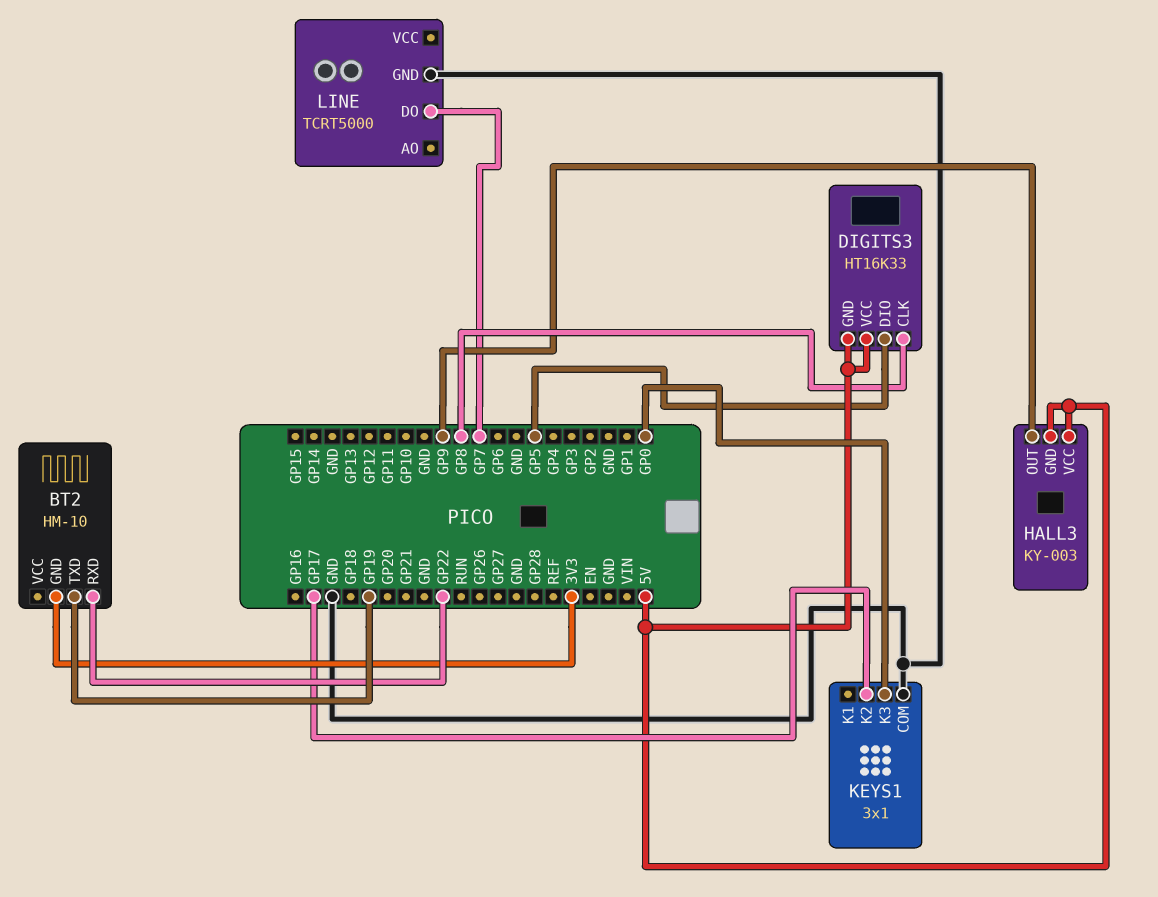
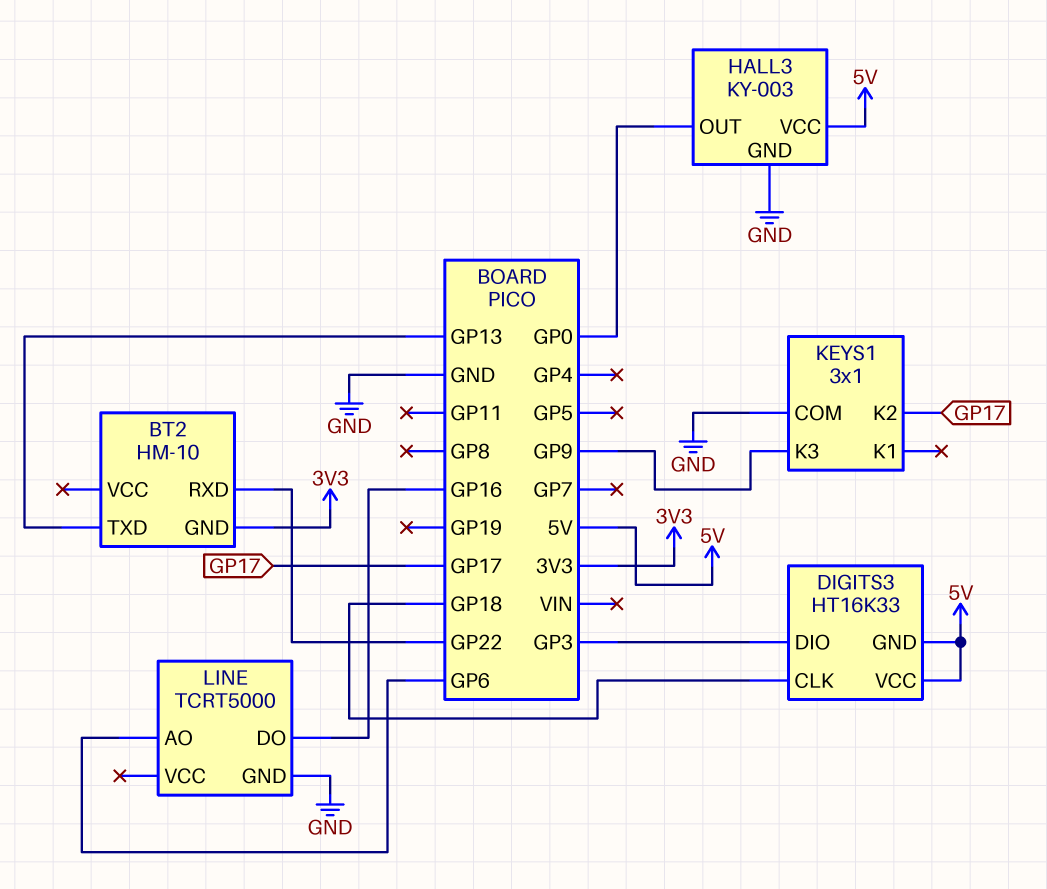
BT2 pin TXD: GP19 -> GP13
DIGITS3 pin CLK: GP8 -> GP18
DIGITS3 pin DIO: GP5 -> GP3
HALL3 pin GND: 5V -> GND
HALL3 pin OUT: GP9 -> GP0
KEYS1 pin K3: GP0 -> GP9
LINE pin AO: none -> GP6
LINE pin DO: GP7 -> GP16

